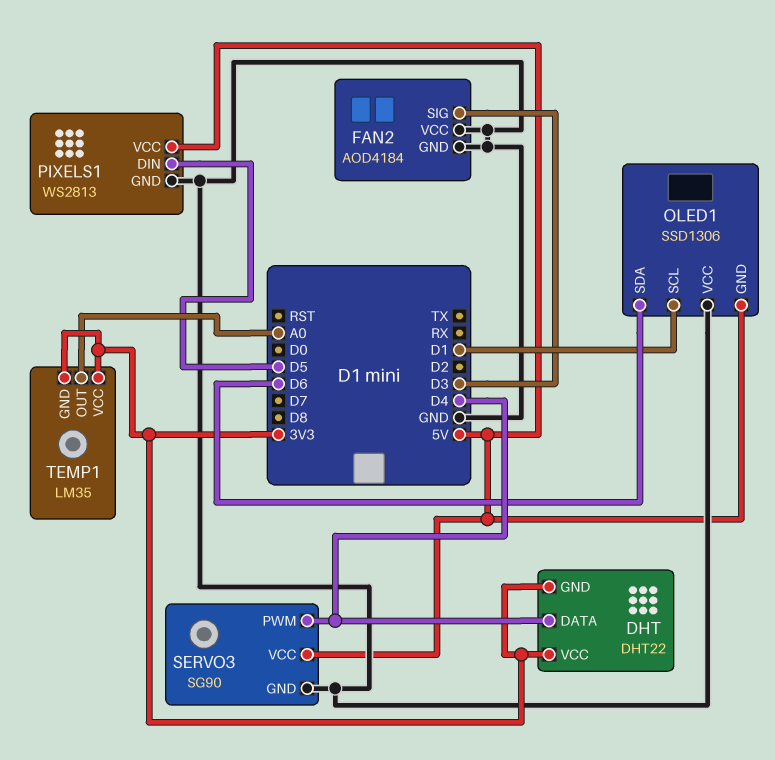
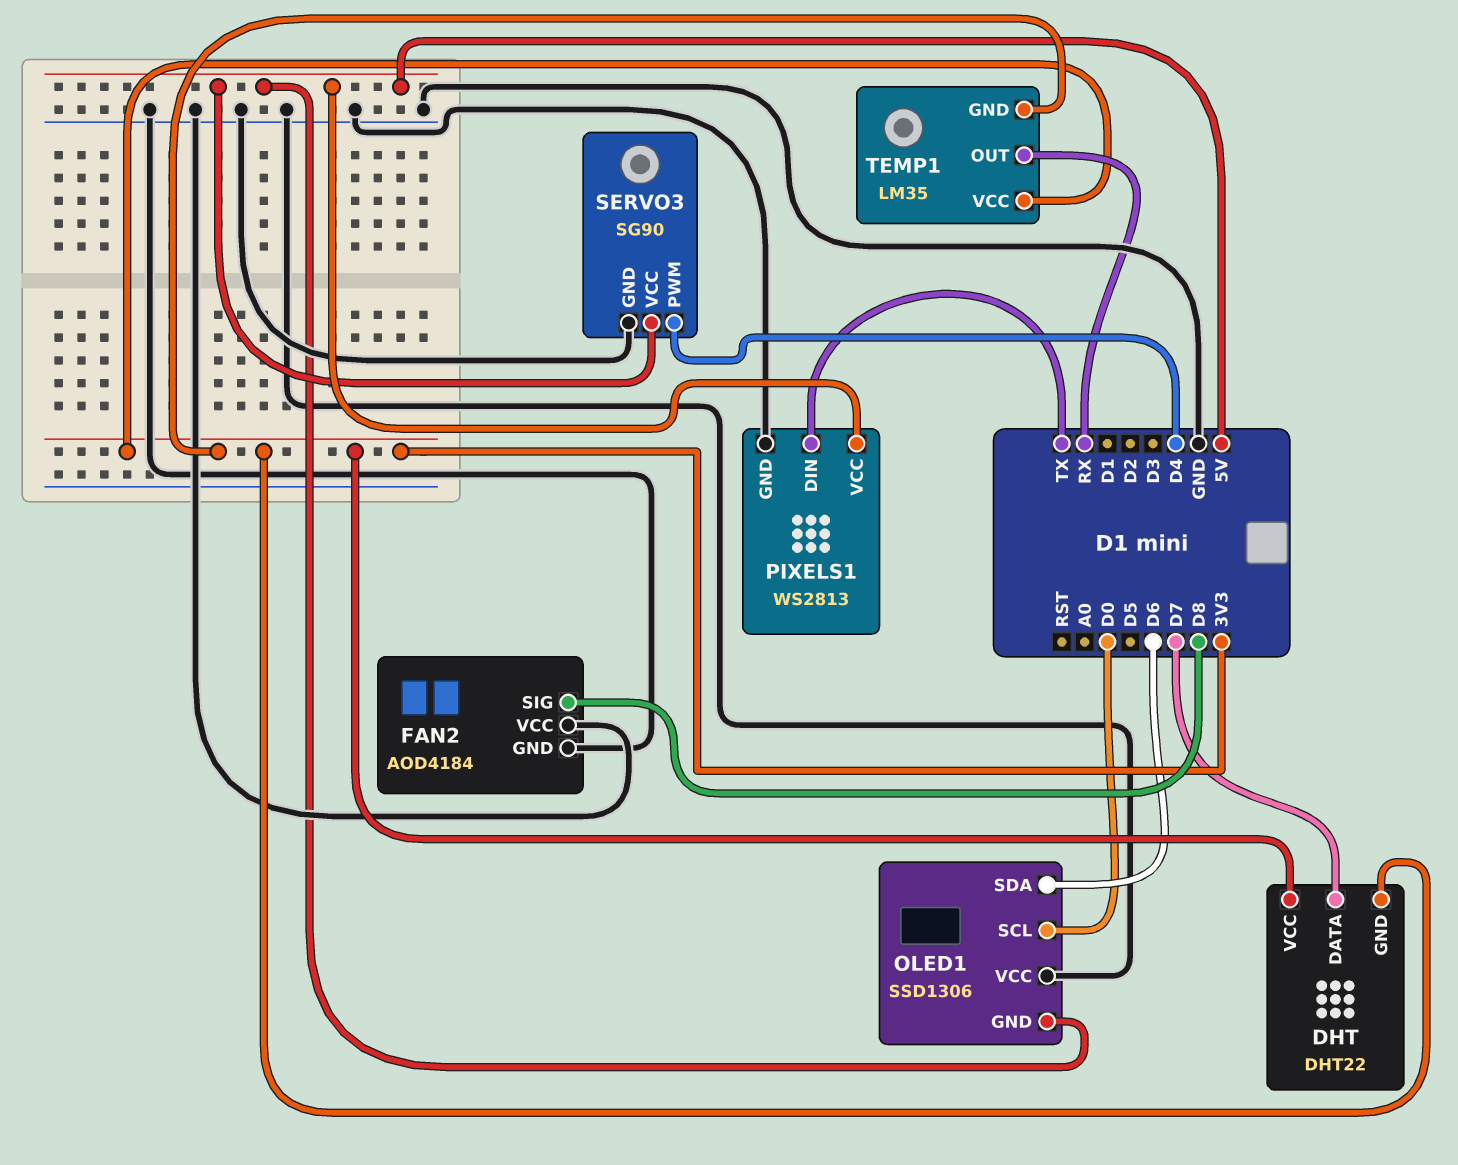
DHT pin DATA: D4 -> D7
FAN2 pin SIG: D3 -> D8
OLED1 pin SCL: D1 -> D0
PIXELS1 pin DIN: D5 -> TX
TEMP1 pin OUT: A0 -> RX

